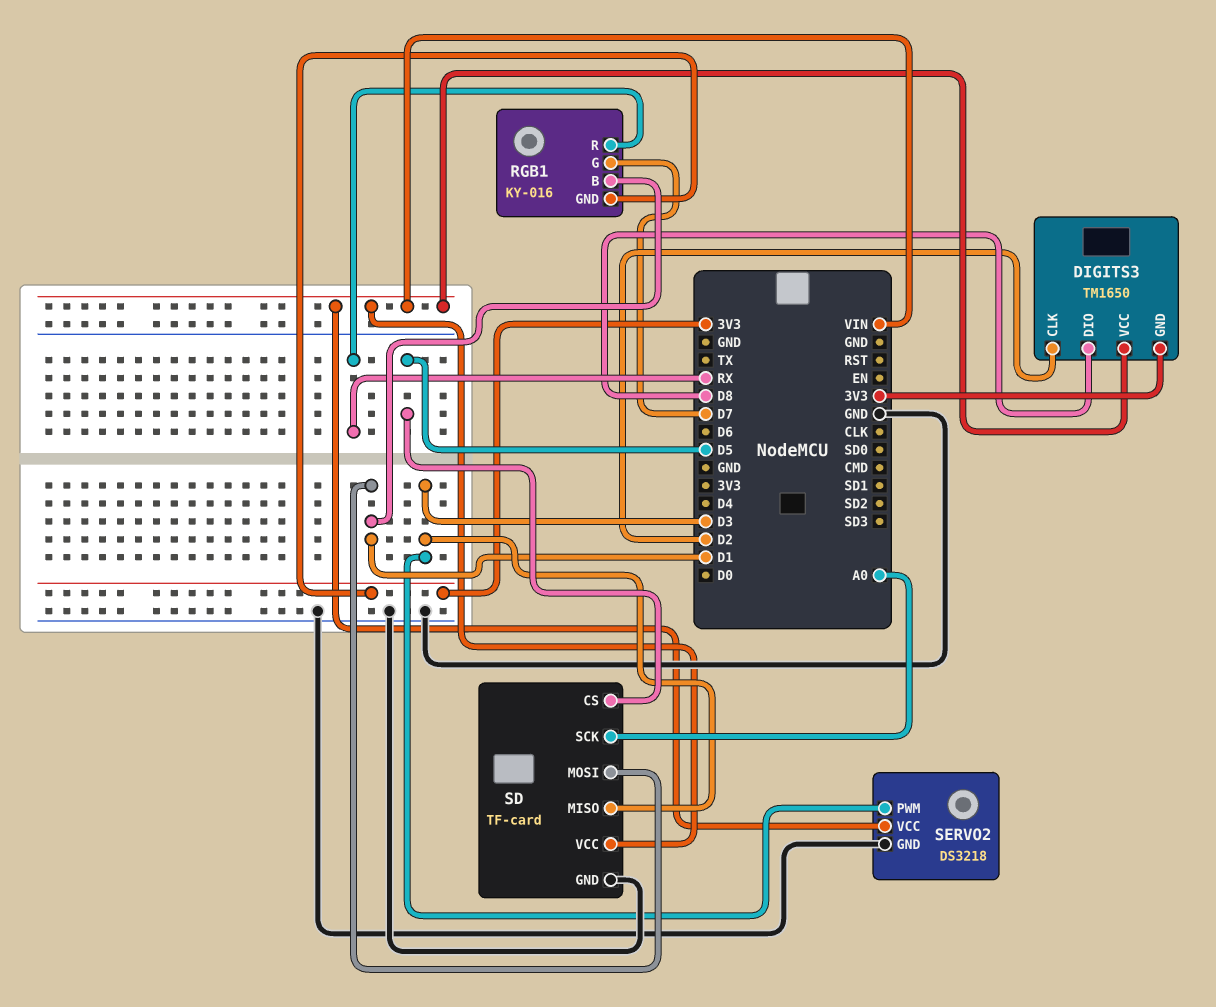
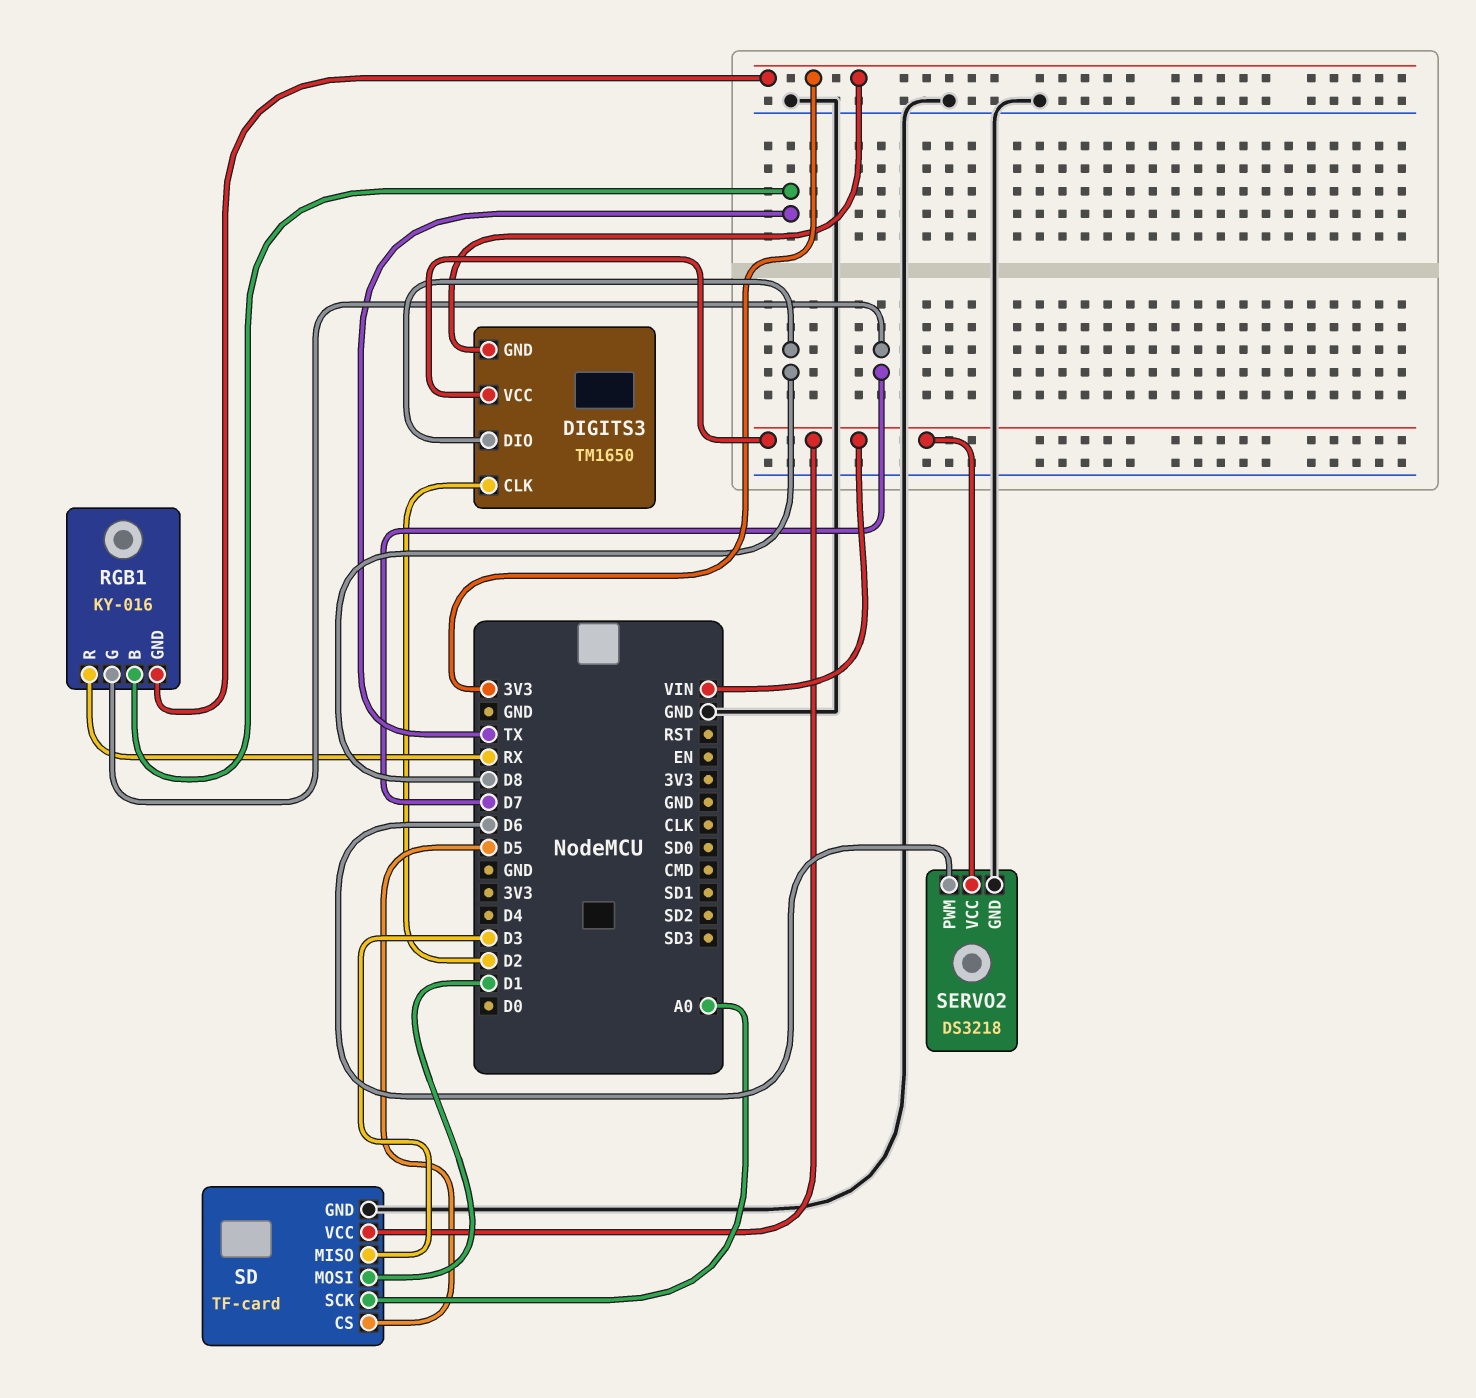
RGB1 pin B: D1 -> TX
SERVO2 pin PWM: D3 -> D6

